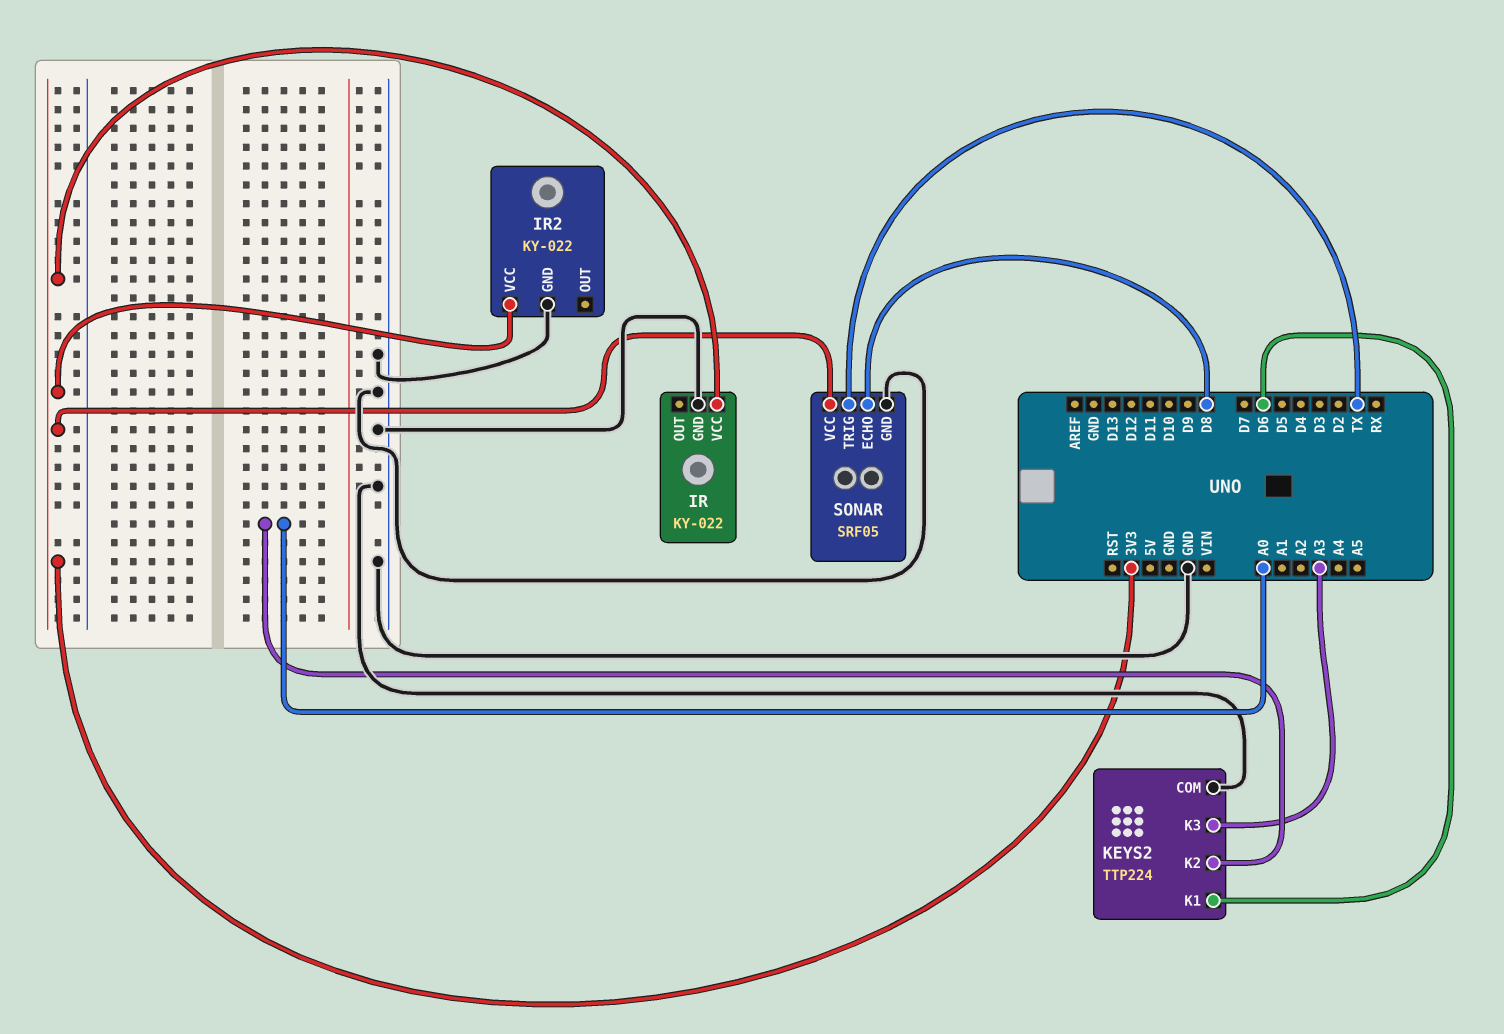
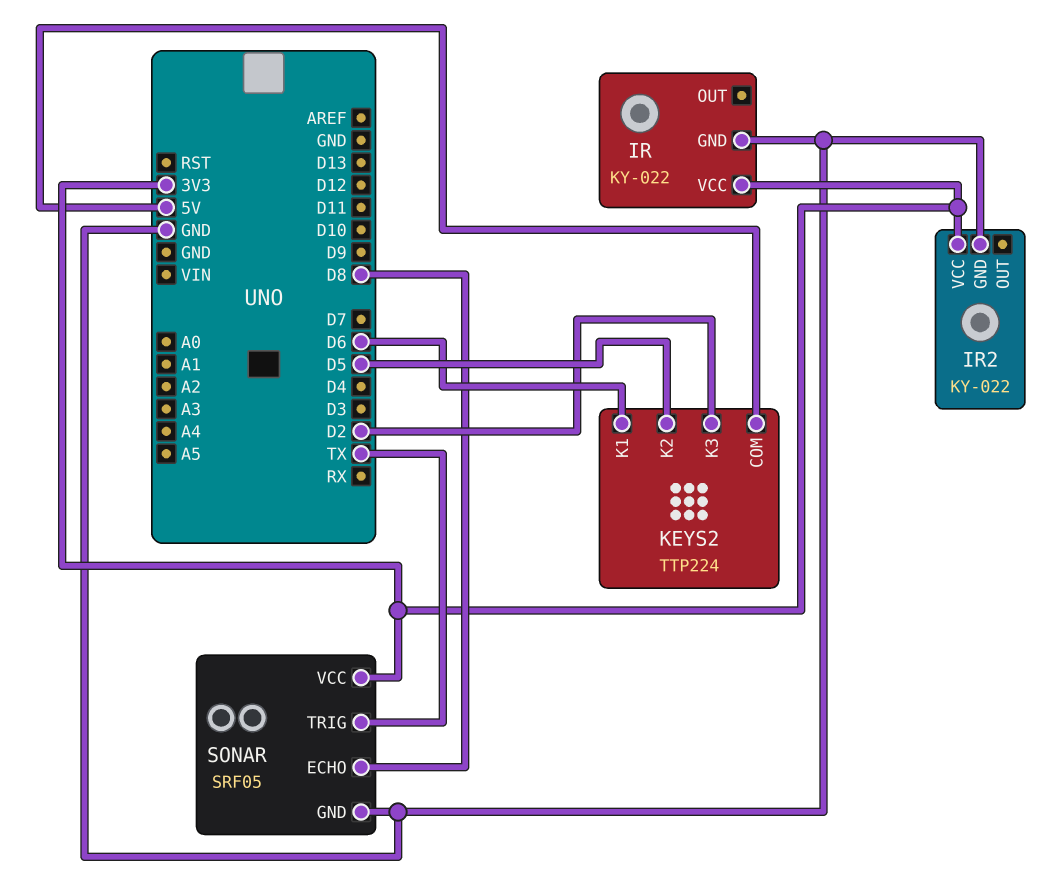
KEYS2 pin COM: GND -> 5V
KEYS2 pin K2: A0 -> D5
KEYS2 pin K3: A3 -> D2

